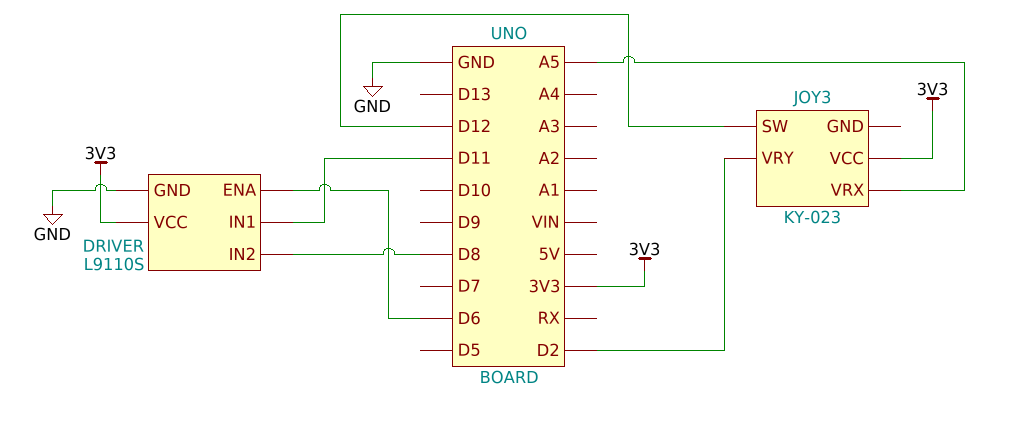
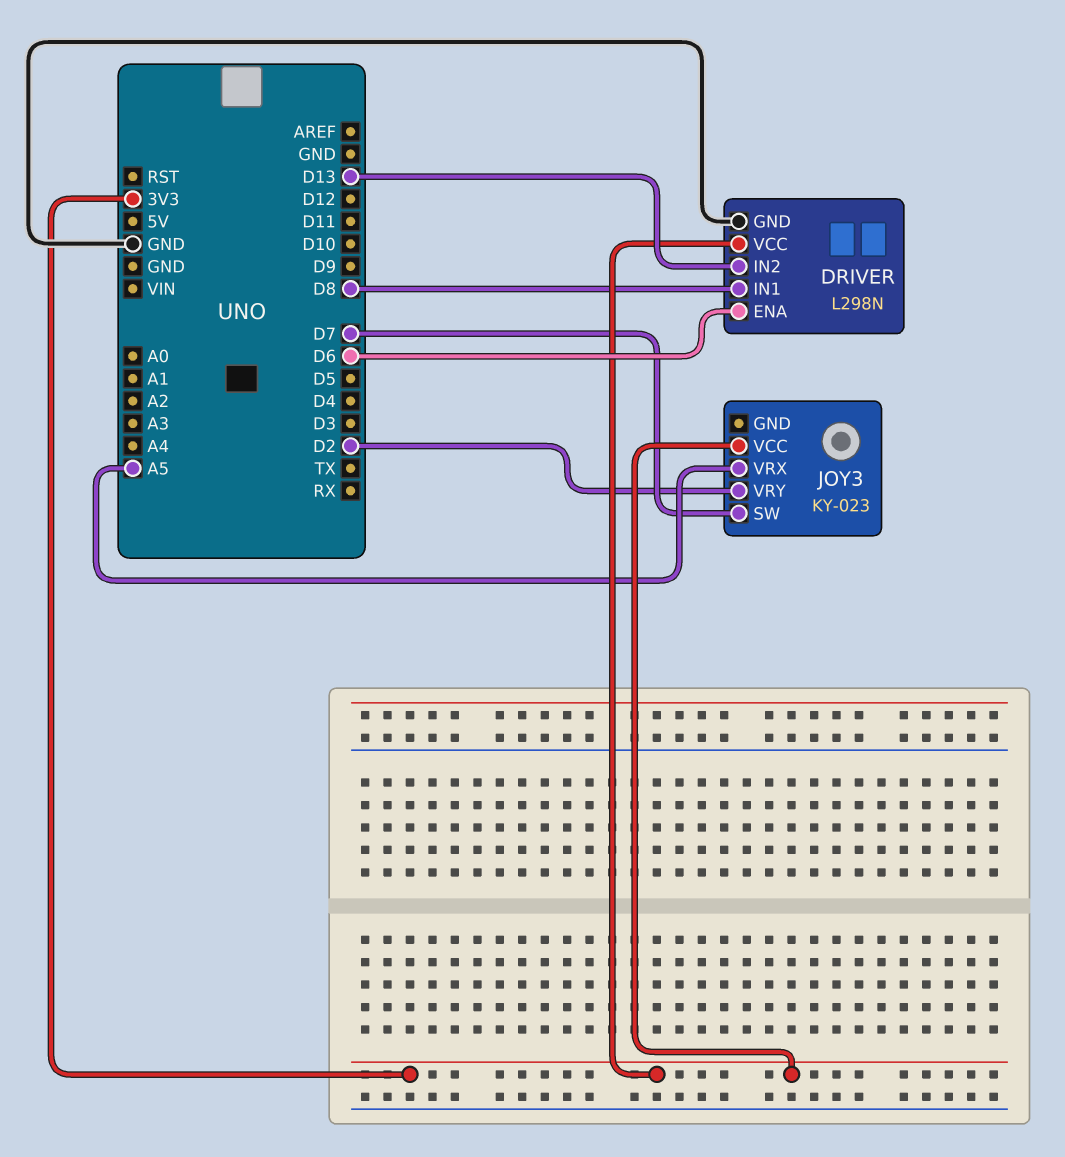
DRIVER: L9110S -> L298N
DRIVER pin IN1: D11 -> D8
DRIVER pin IN2: D8 -> D13
JOY3 pin SW: D12 -> D7

